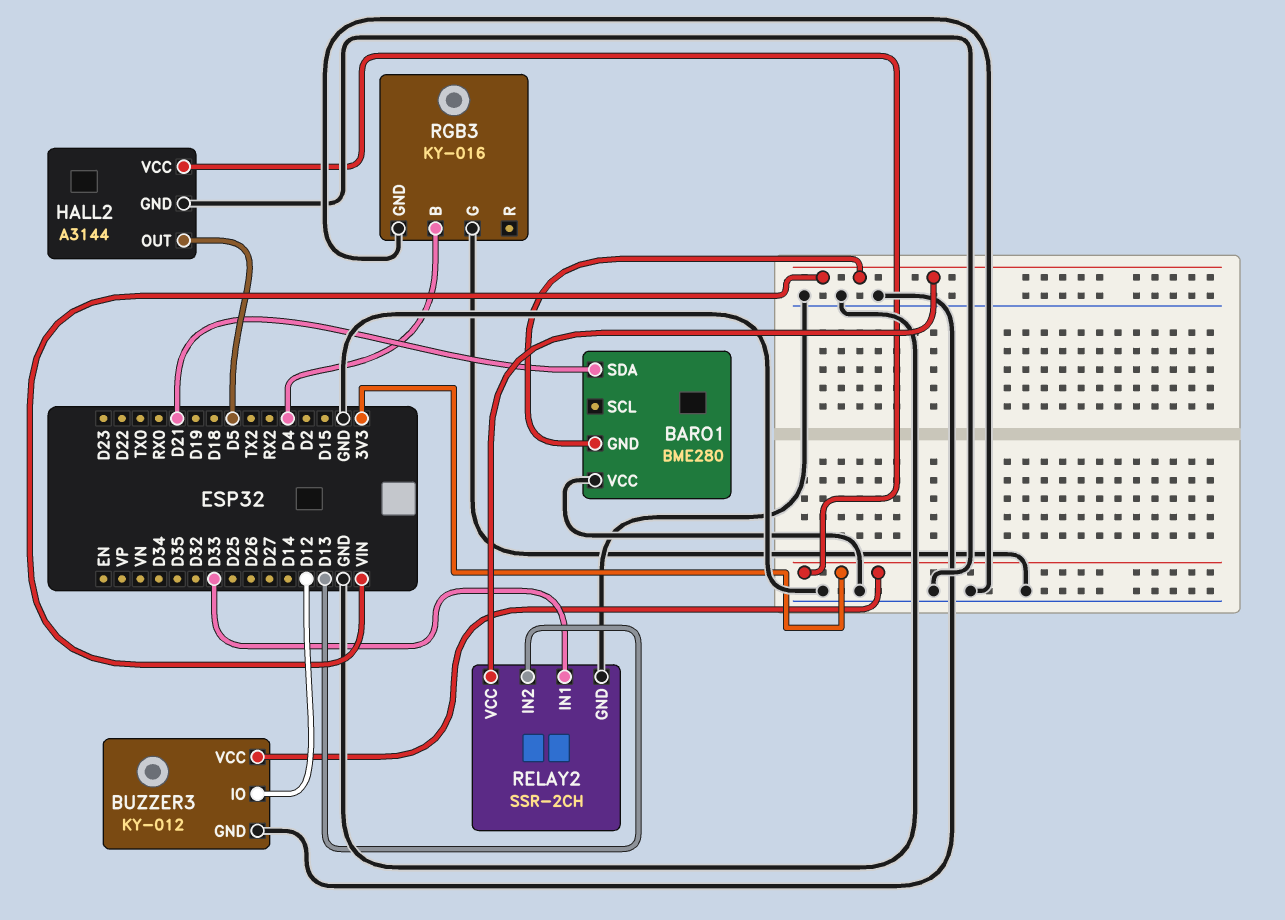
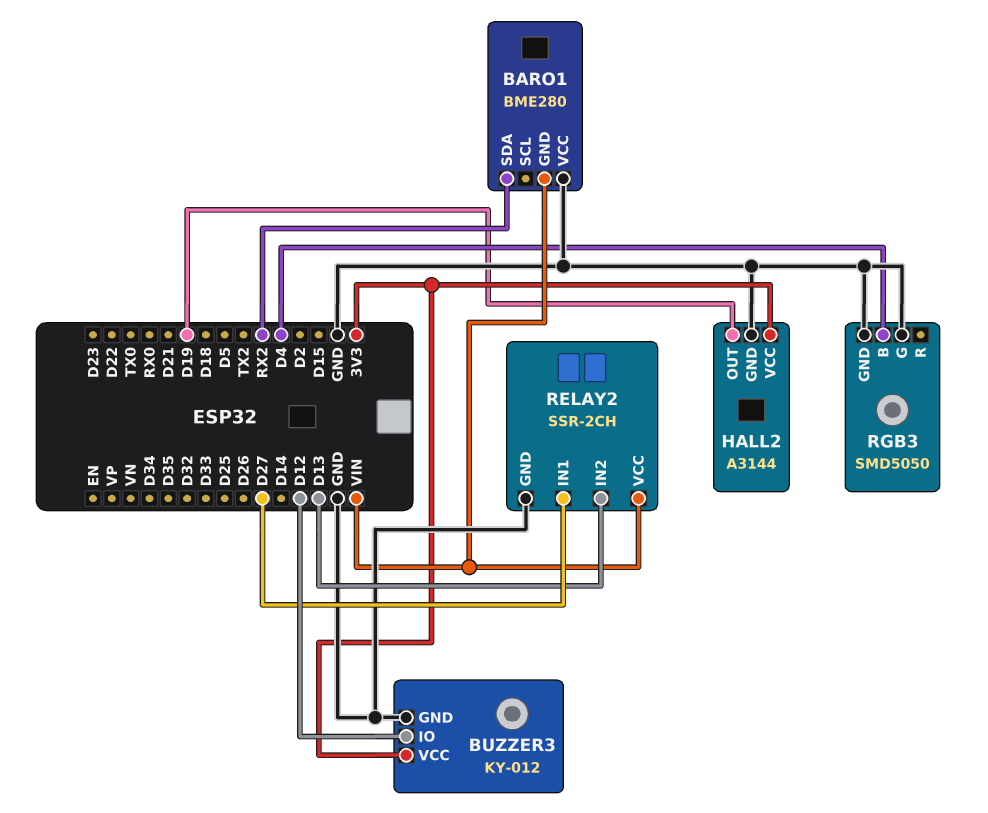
BARO1 pin SDA: D21 -> RX2
HALL2 pin OUT: D5 -> D19
RELAY2 pin IN1: D33 -> D27
RGB3: KY-016 -> SMD5050

